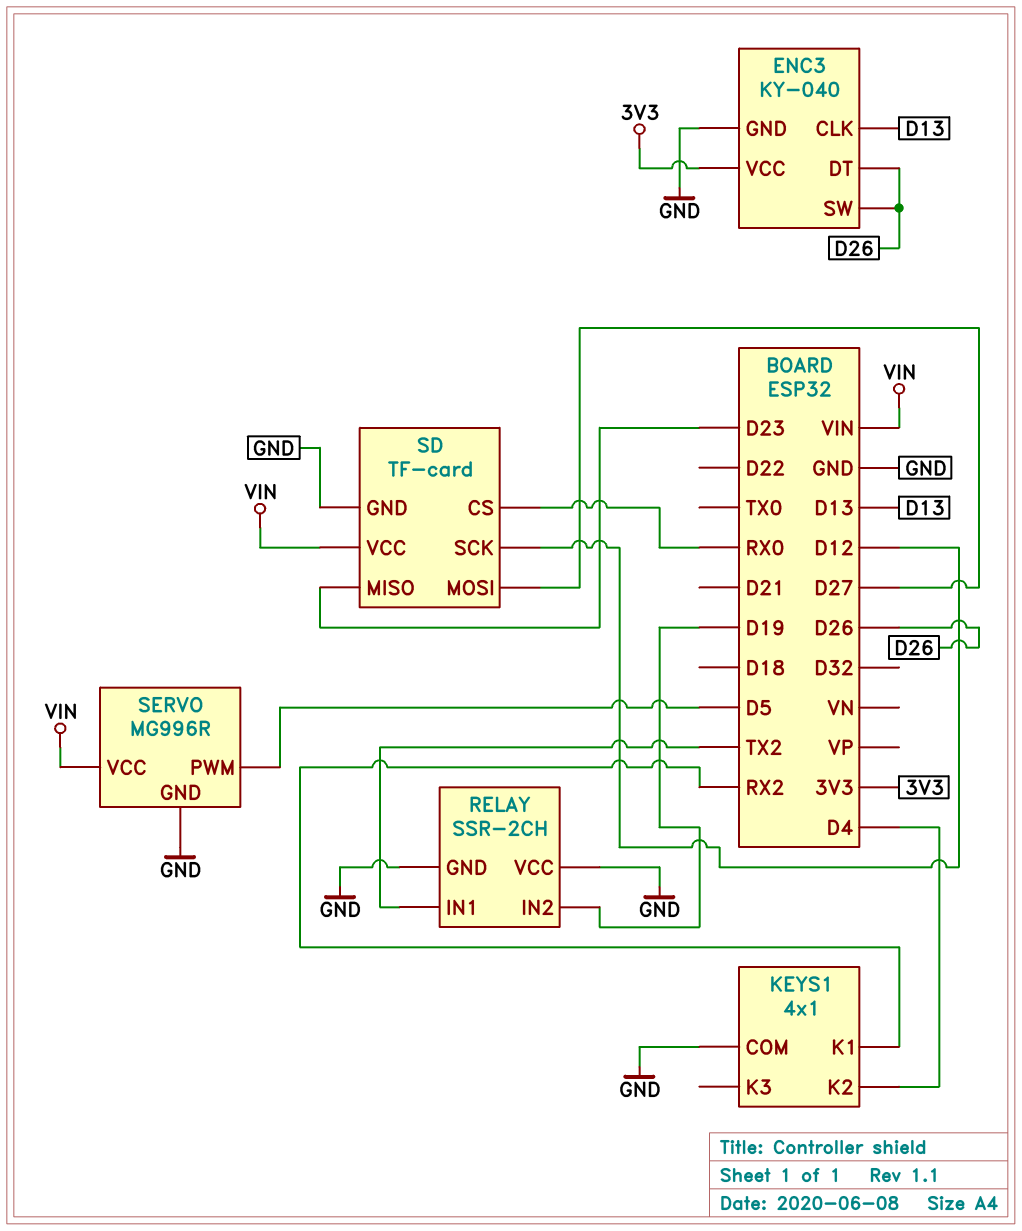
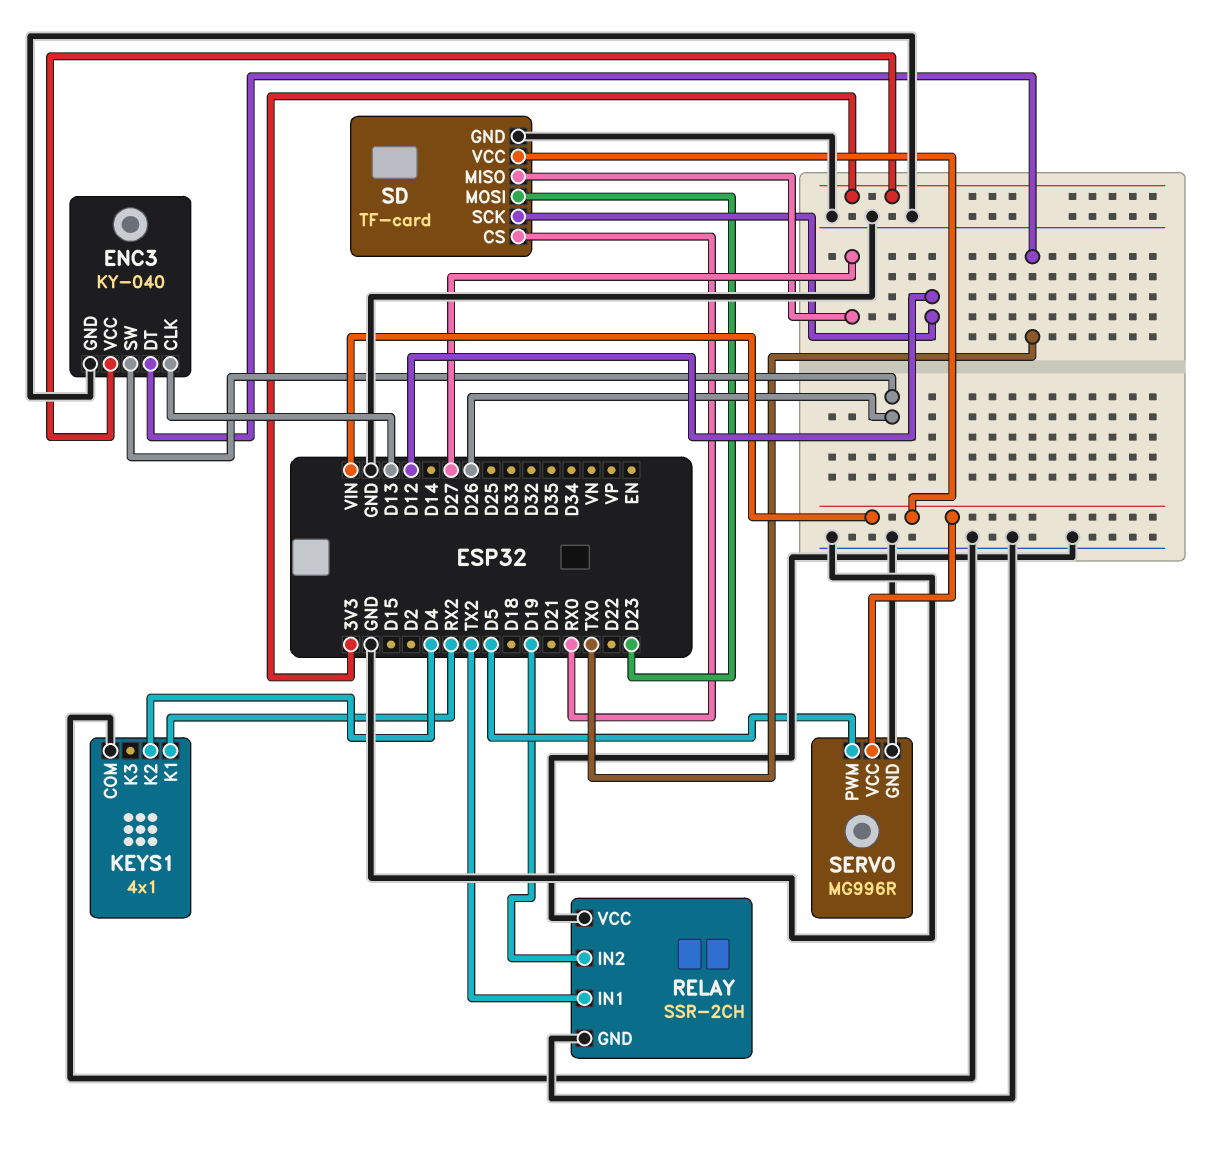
ENC3 pin DT: D26 -> TX0
SD pin MISO: D23 -> D27
SD pin MOSI: D27 -> D23

